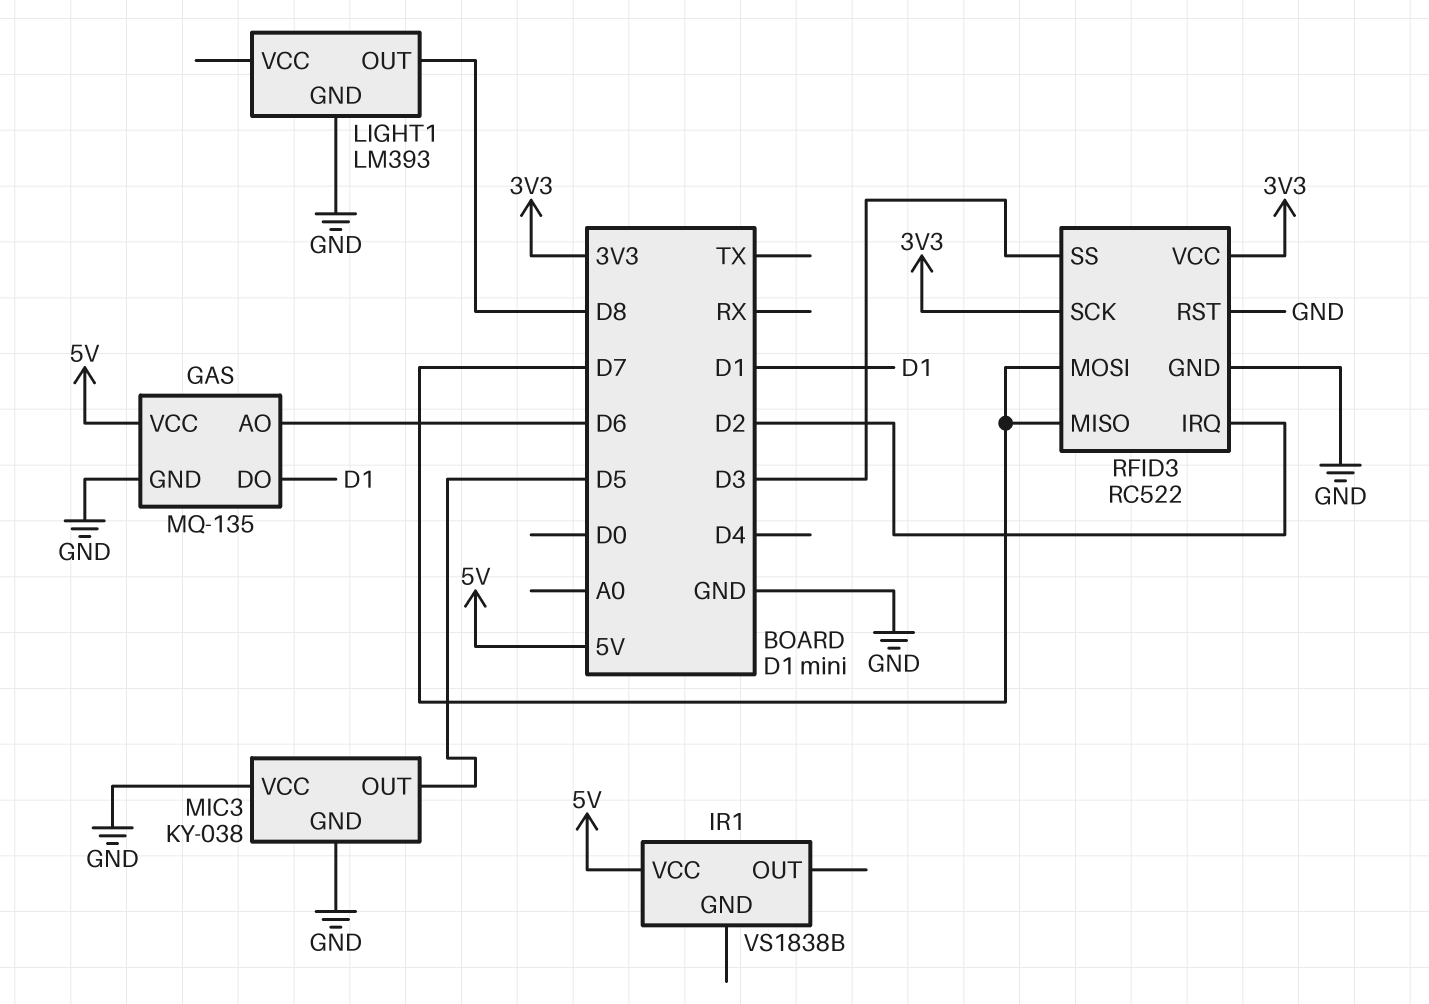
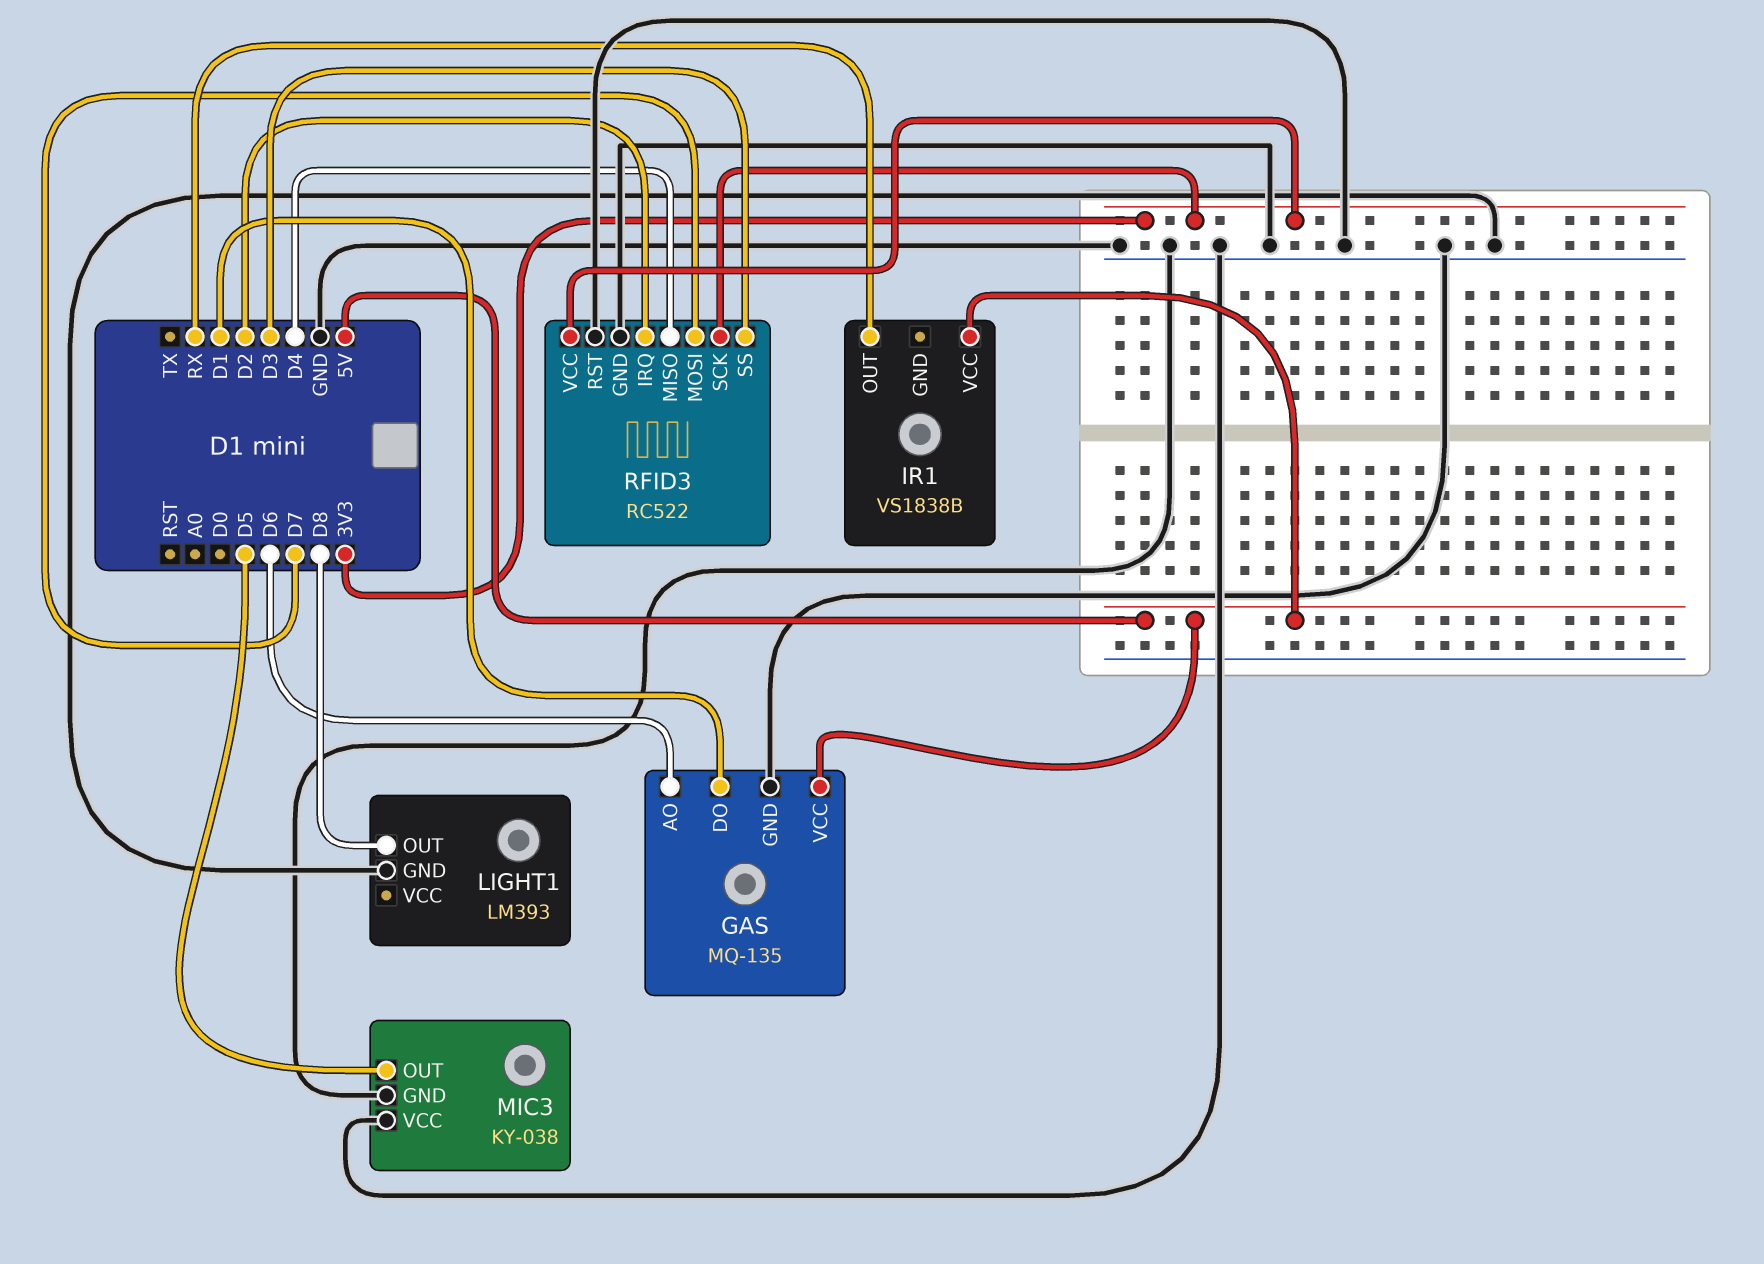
IR1 pin OUT: none -> RX
RFID3 pin MISO: D7 -> D4

